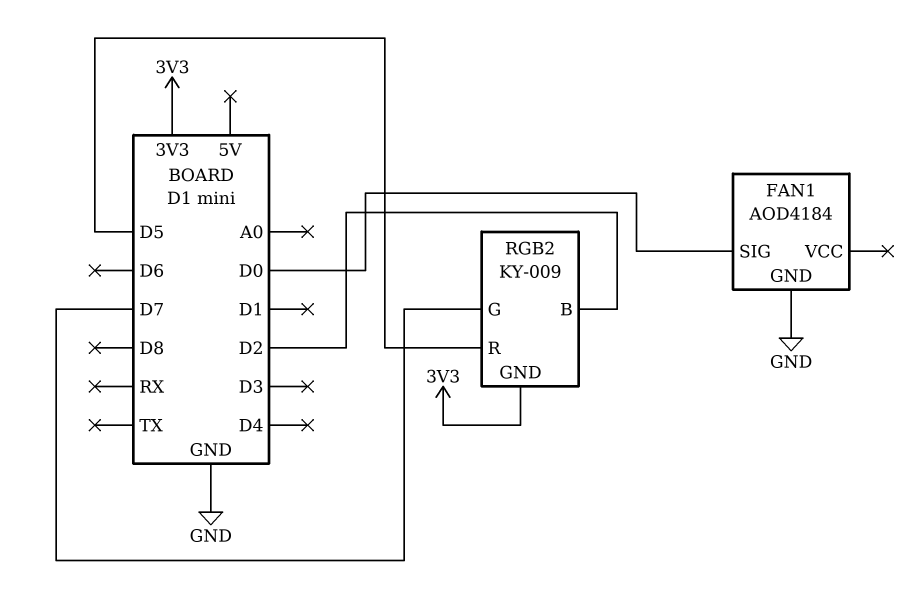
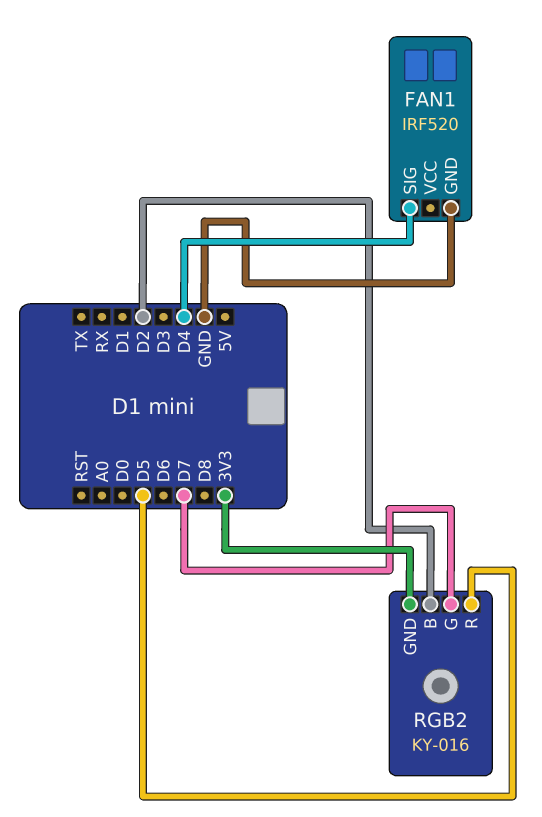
FAN1: AOD4184 -> IRF520
FAN1 pin SIG: D0 -> D4
RGB2: KY-009 -> KY-016

